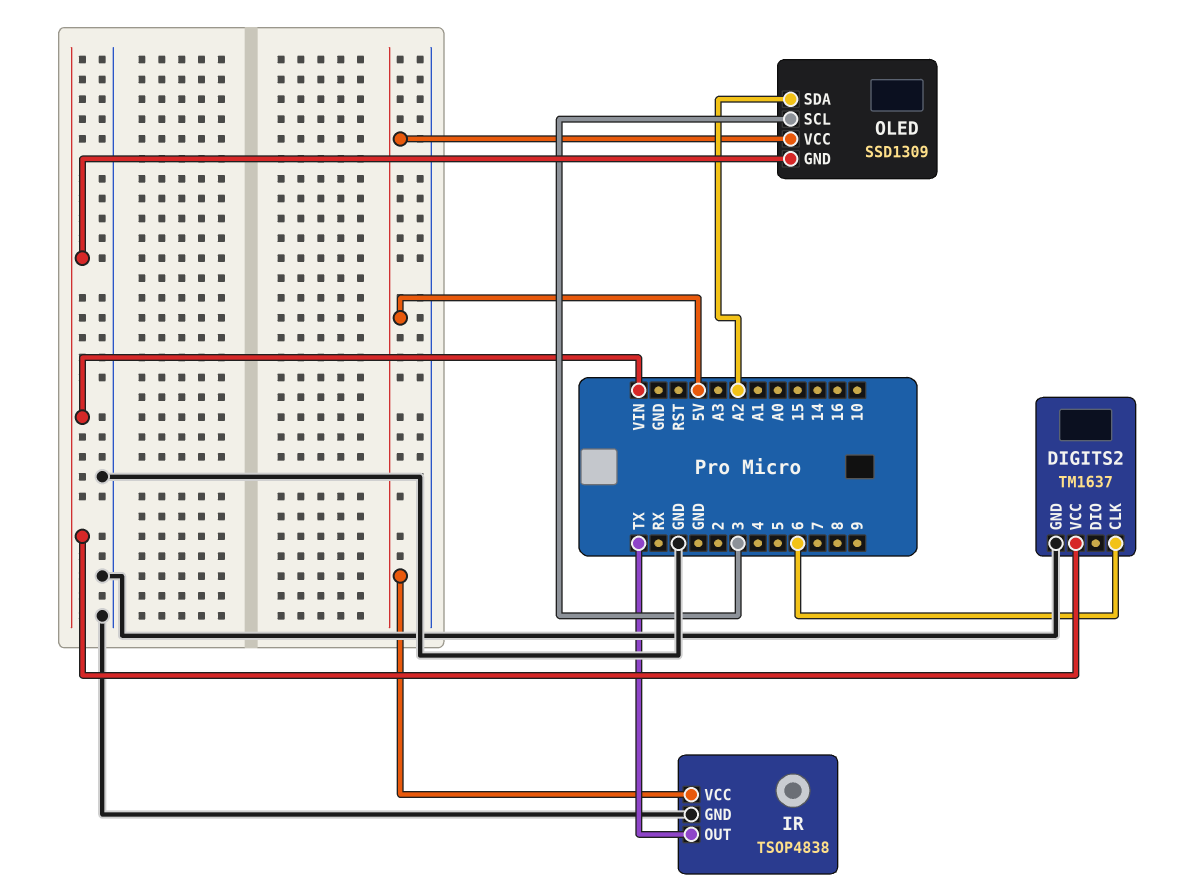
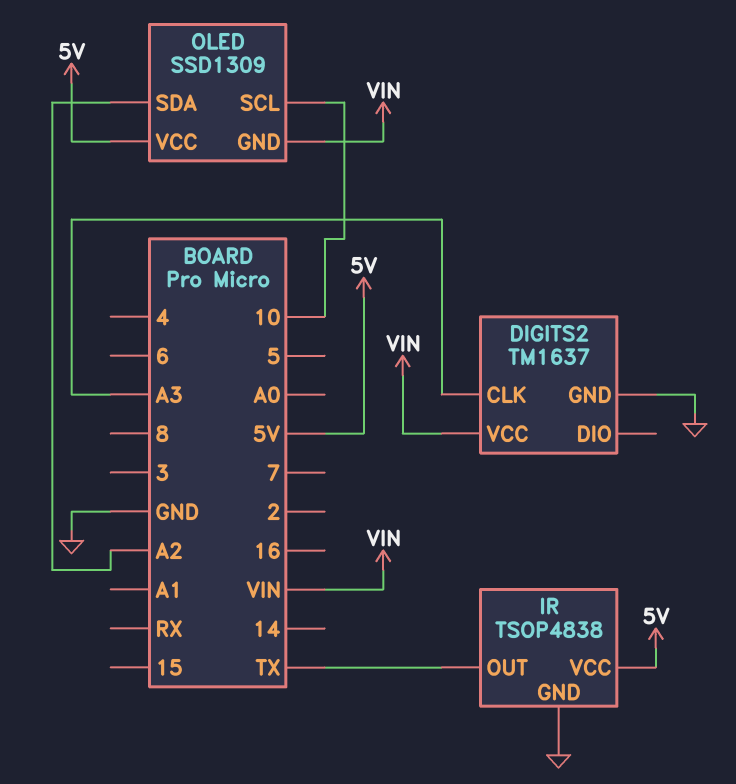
DIGITS2 pin CLK: 6 -> A3
OLED pin SCL: 3 -> 10

